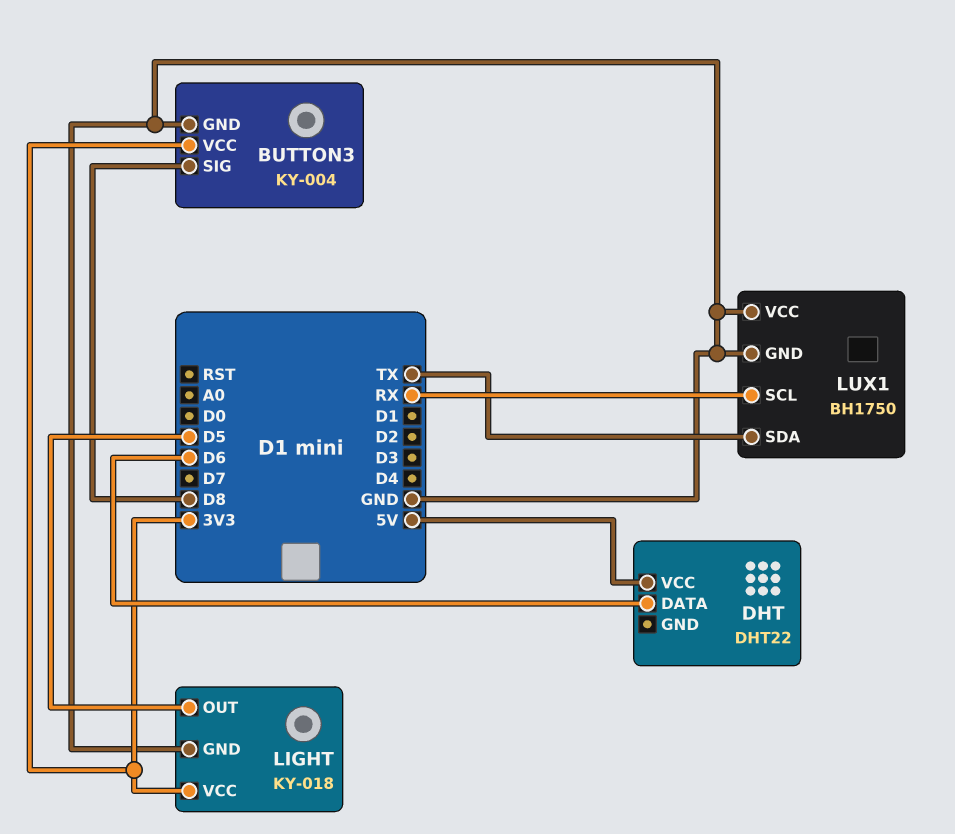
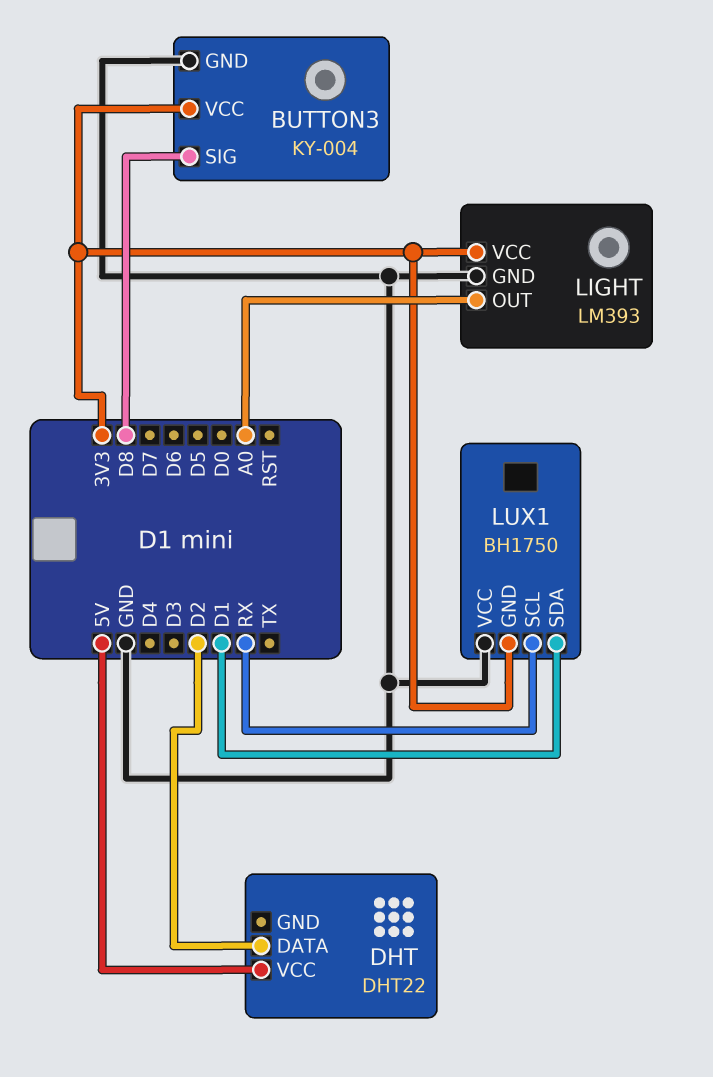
DHT pin DATA: D6 -> D2
LIGHT: KY-018 -> LM393
LIGHT pin OUT: D5 -> A0
LUX1 pin GND: GND -> 3V3
LUX1 pin SDA: TX -> D1

